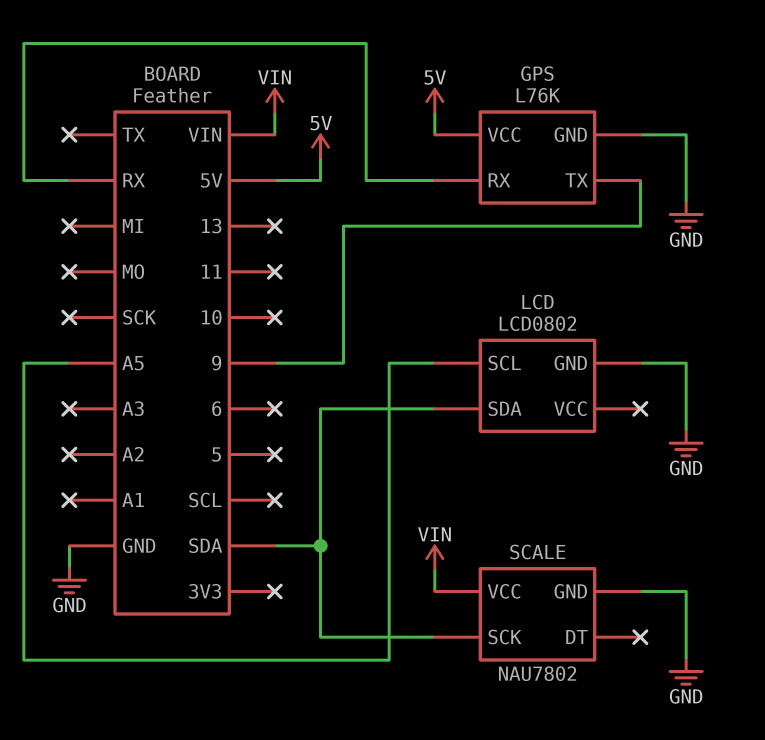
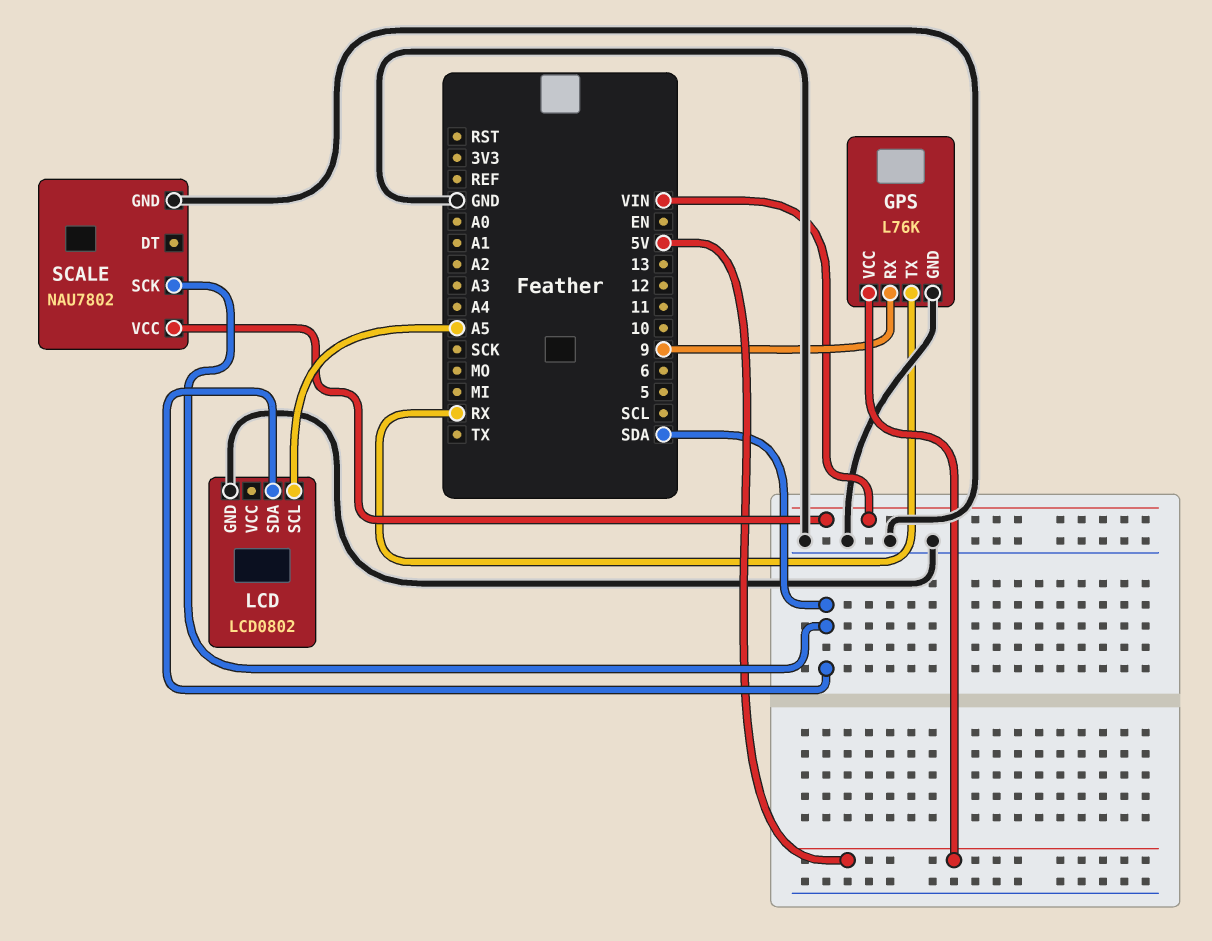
GPS pin RX: RX -> 9
GPS pin TX: 9 -> RX

